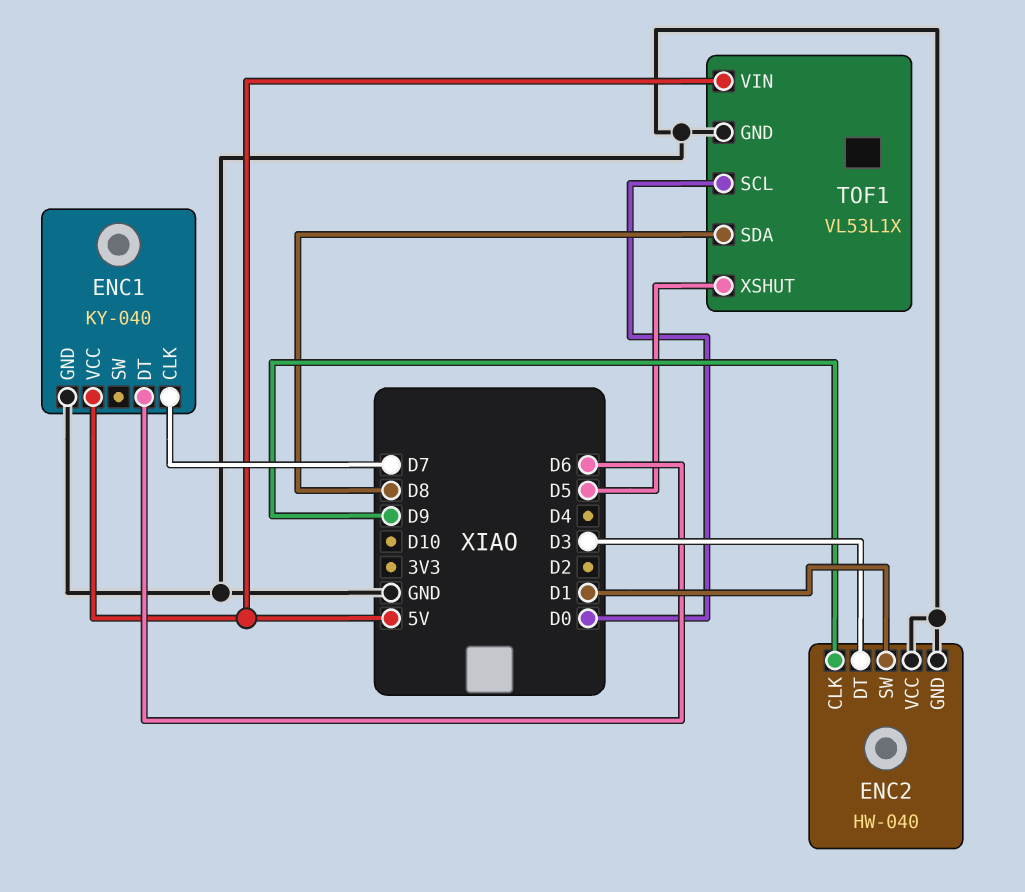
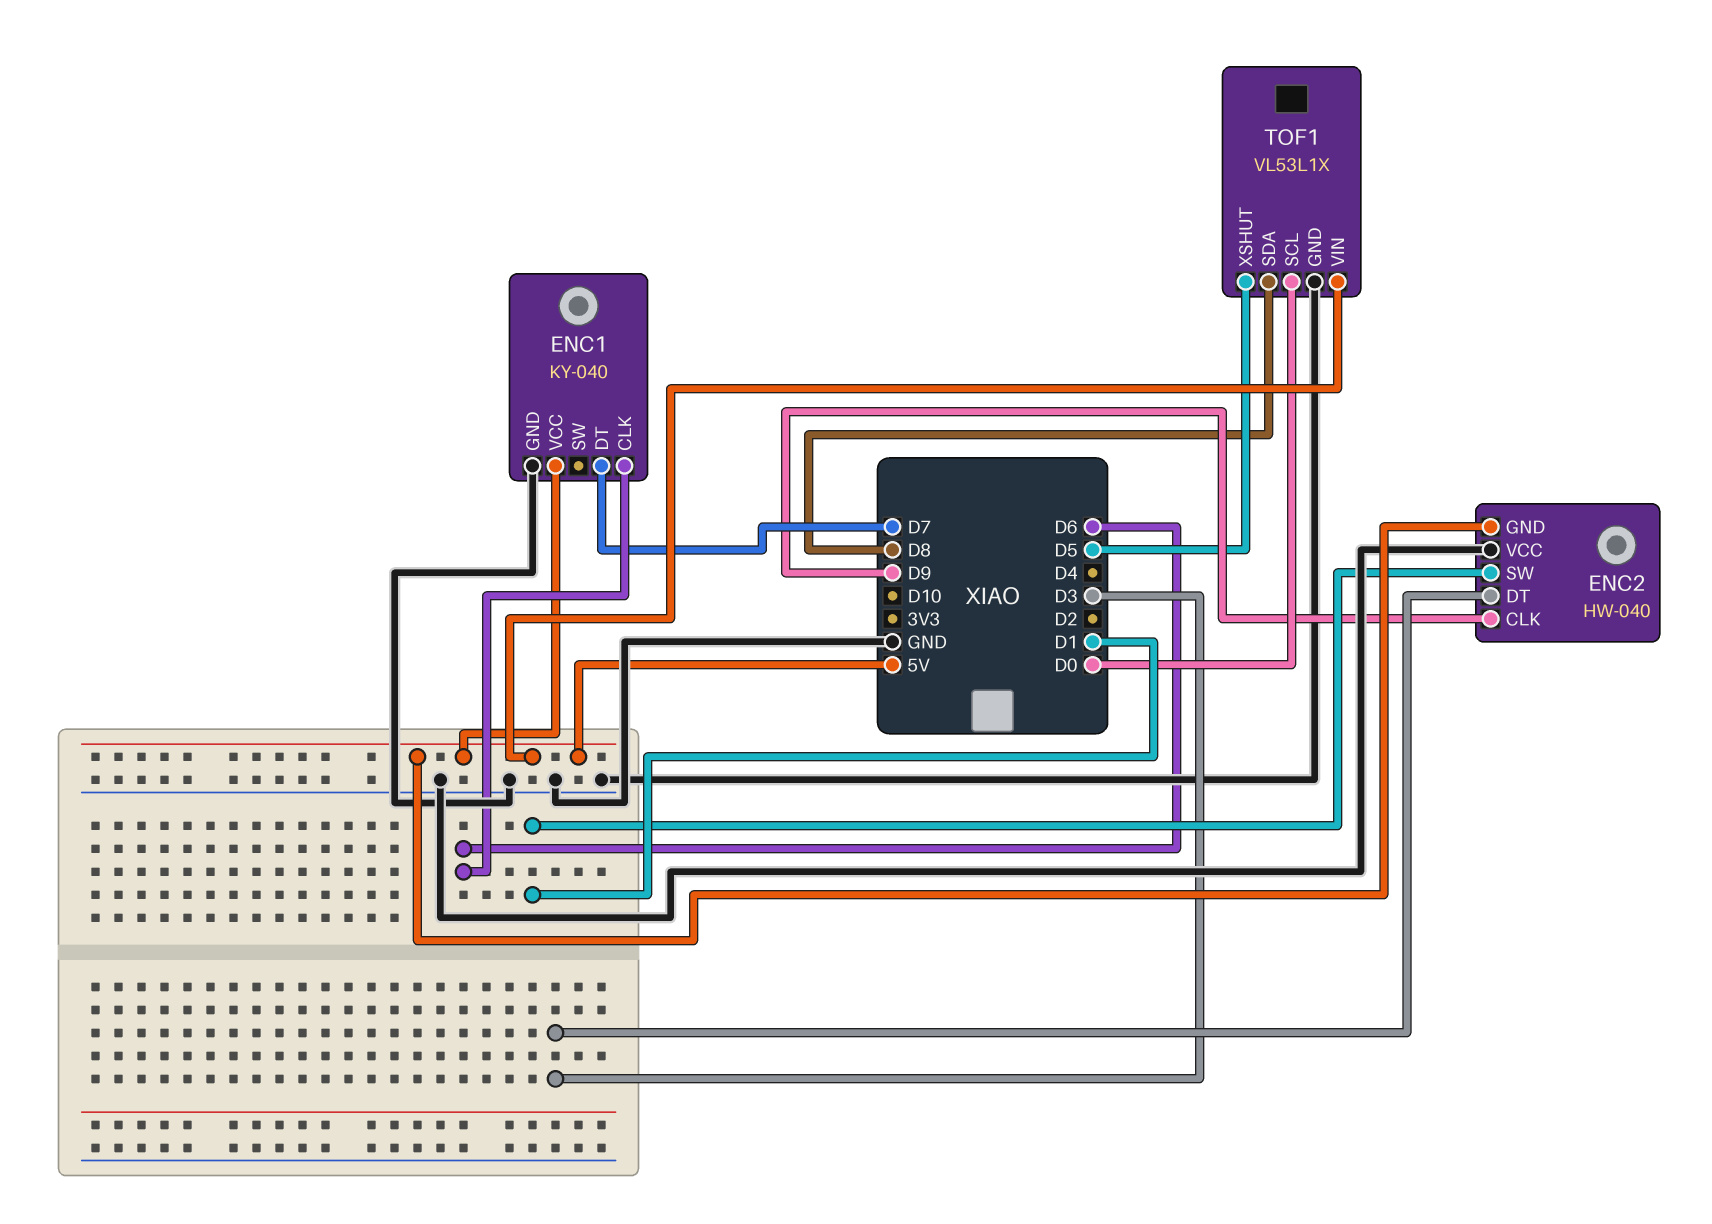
ENC1 pin CLK: D7 -> D6
ENC1 pin DT: D6 -> D7
ENC2 pin GND: GND -> 5V

